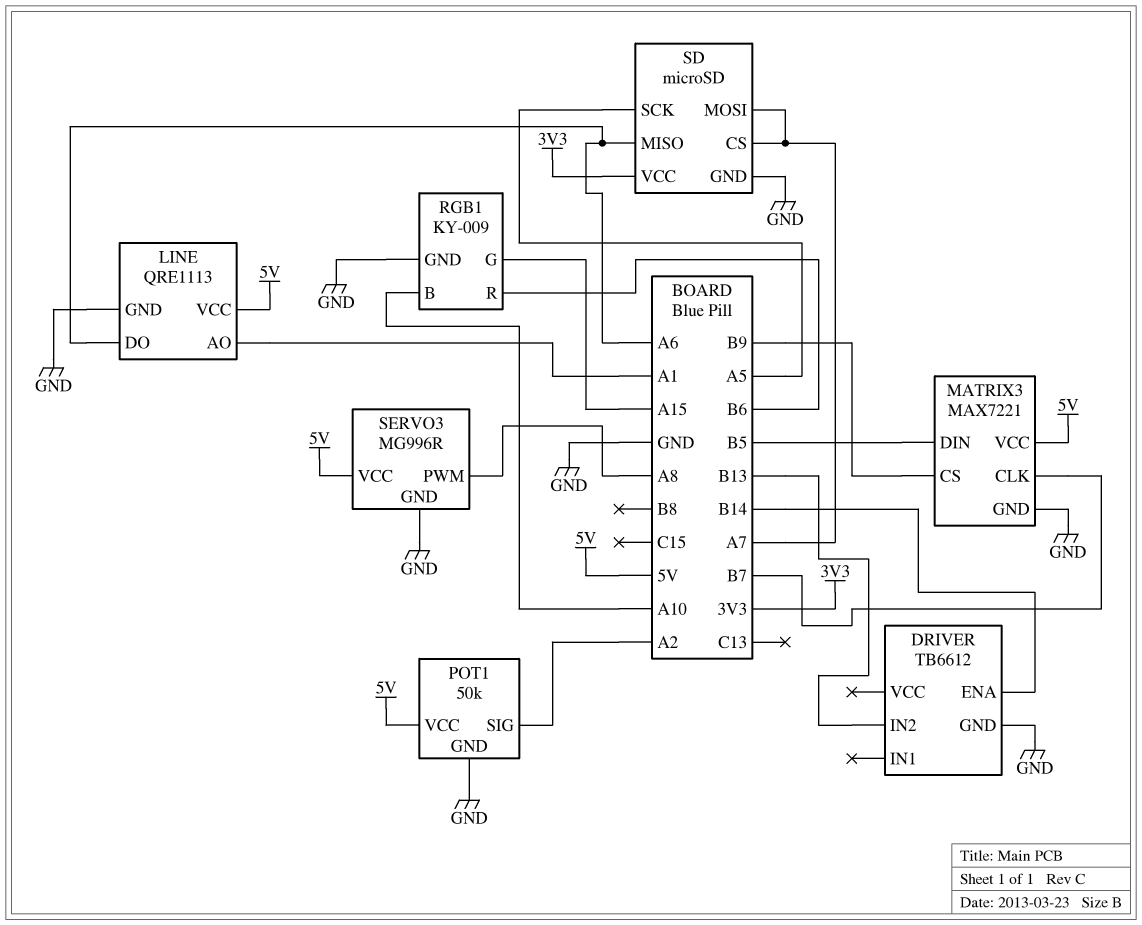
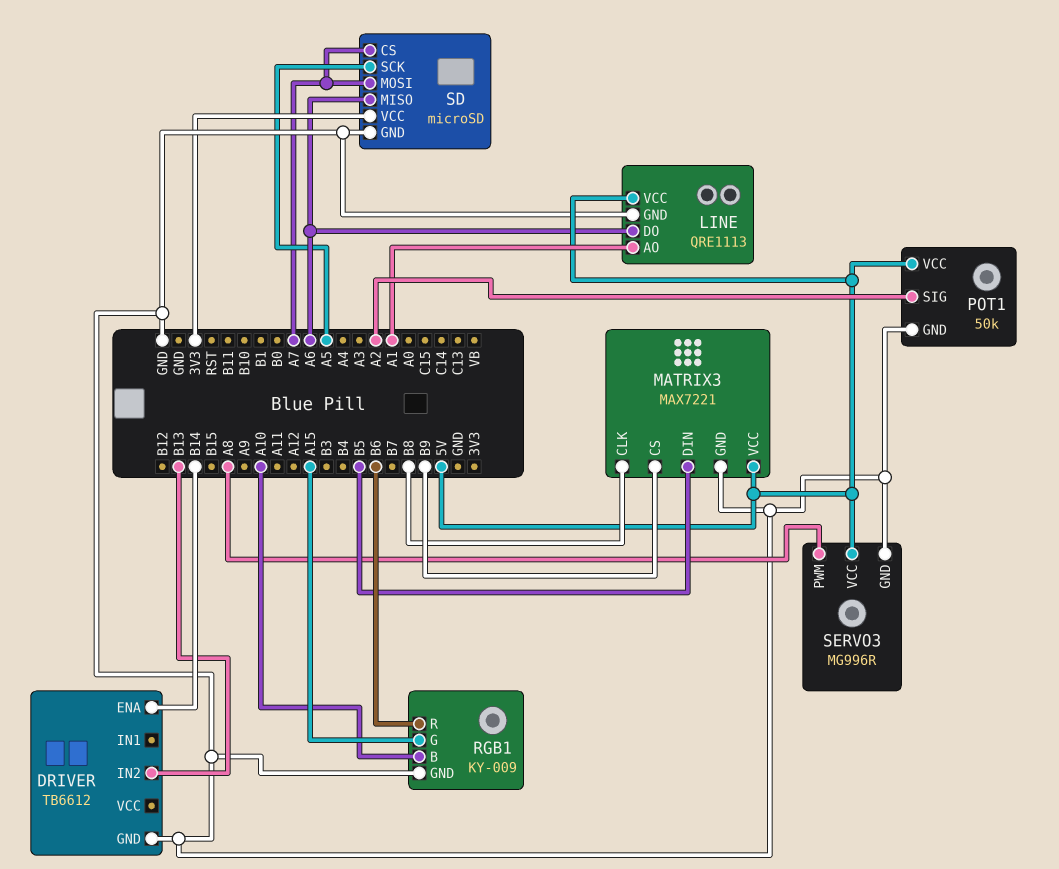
MATRIX3 pin CLK: B7 -> B8

